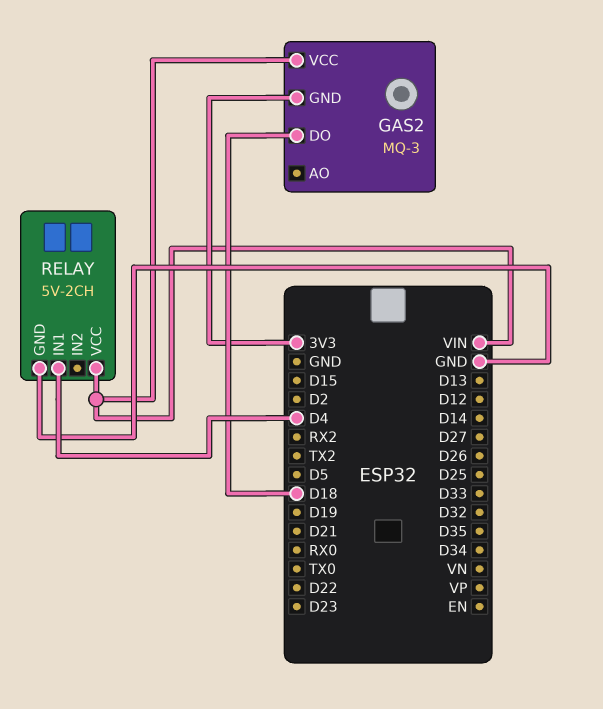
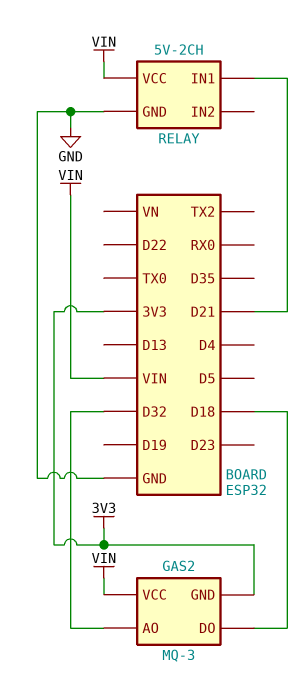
GAS2 pin AO: none -> D32
RELAY pin IN1: D4 -> D21

